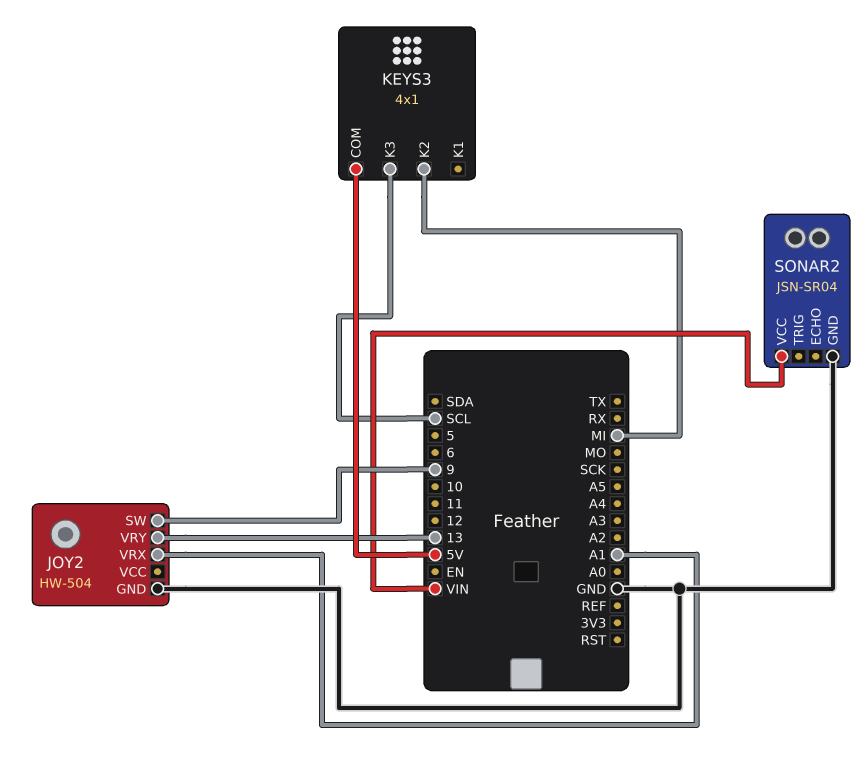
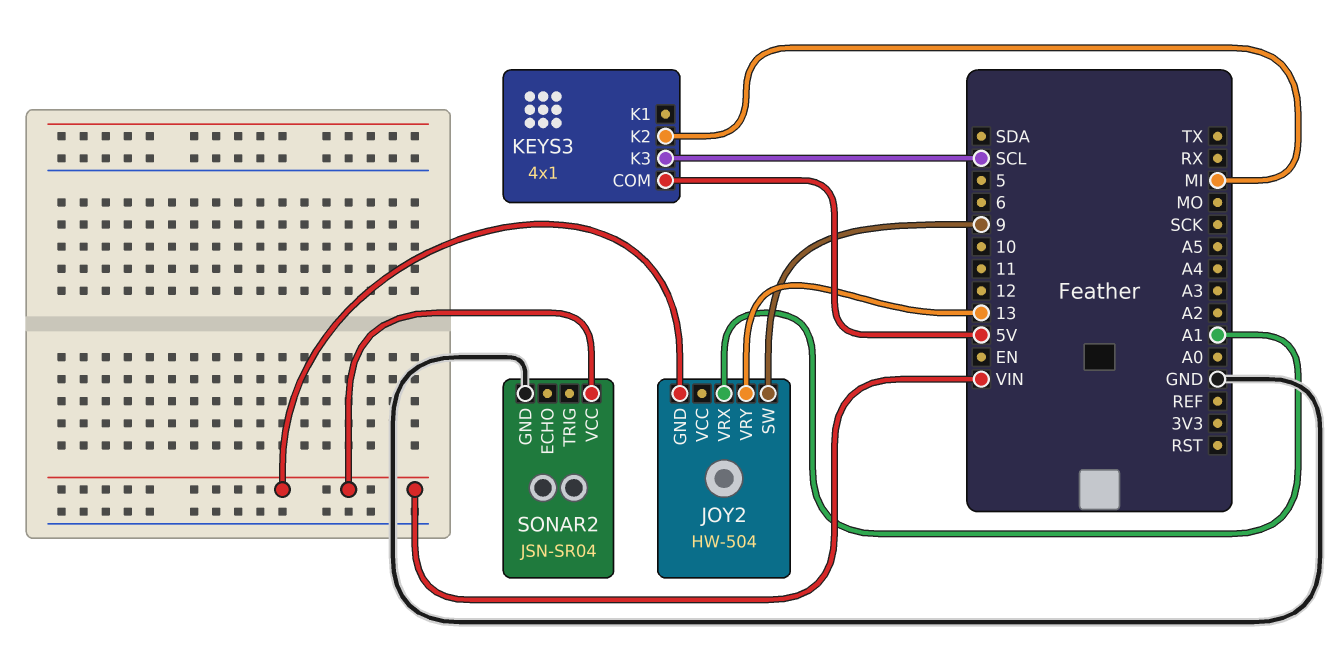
JOY2 pin GND: GND -> VIN

